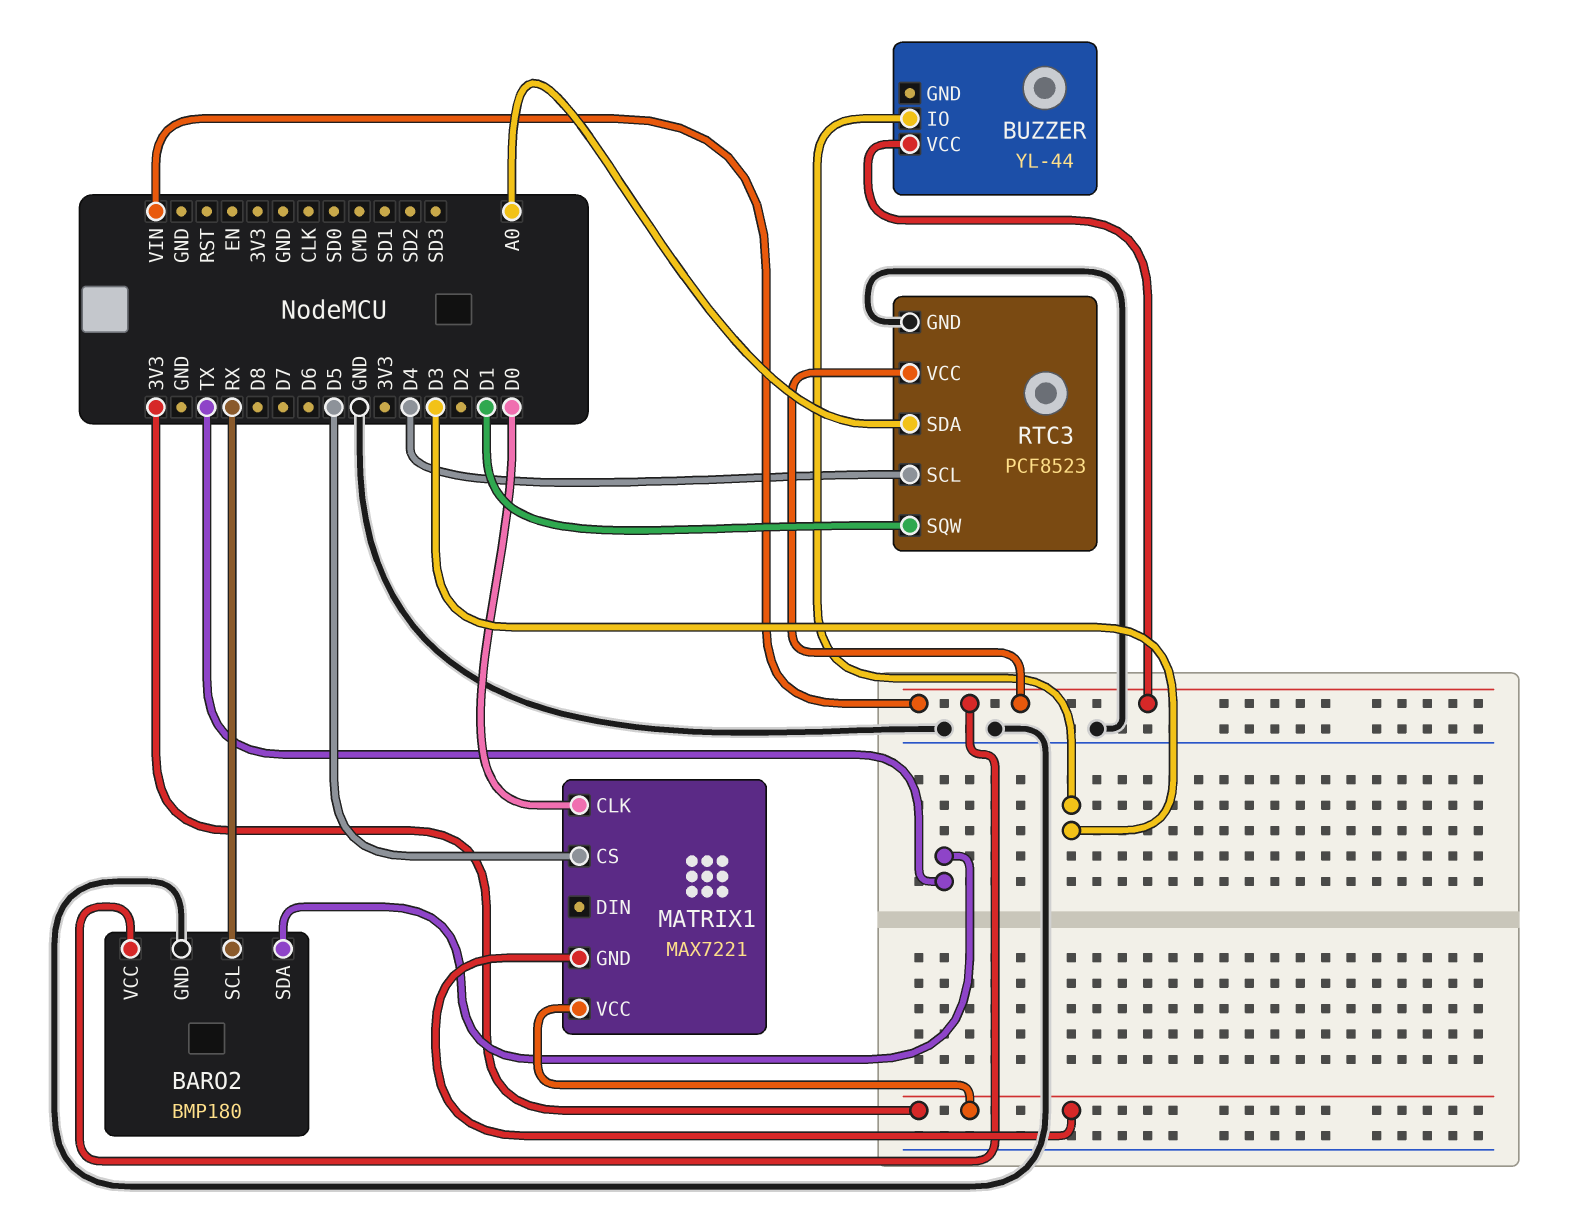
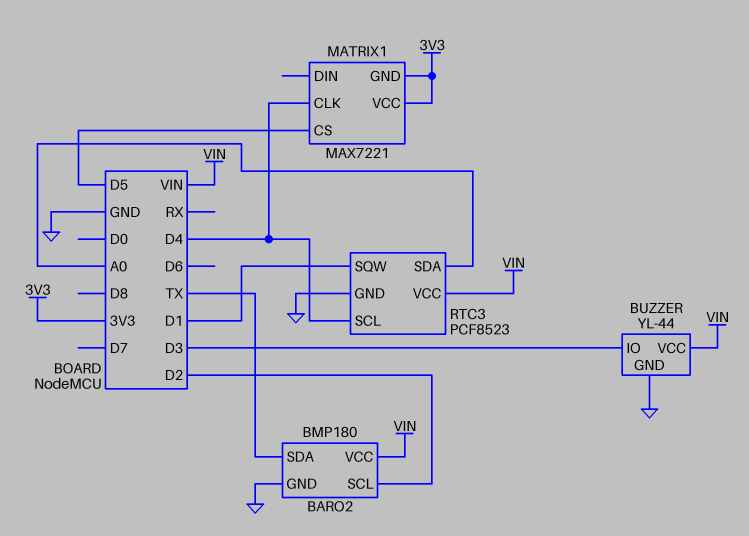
BARO2 pin SCL: RX -> D2
BUZZER pin GND: none -> GND
MATRIX1 pin CLK: D0 -> D4

